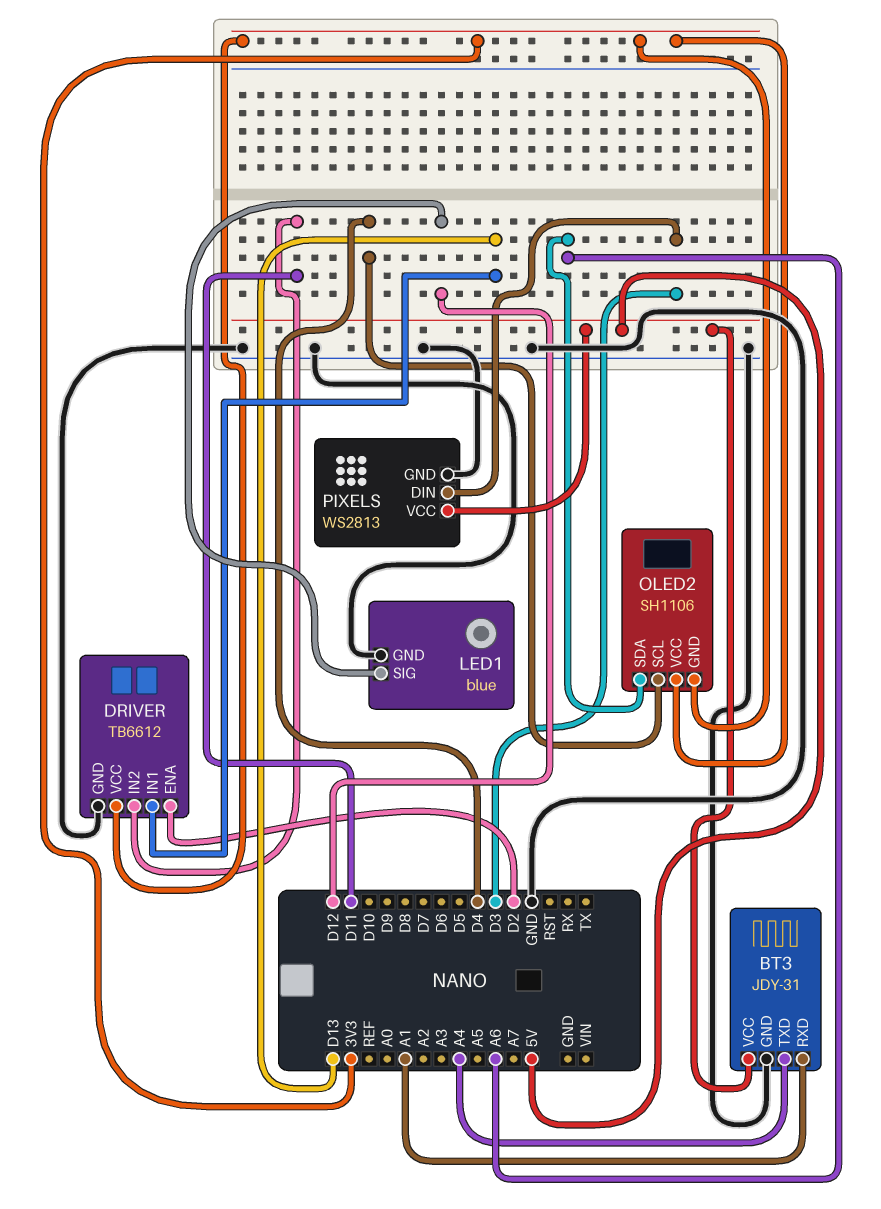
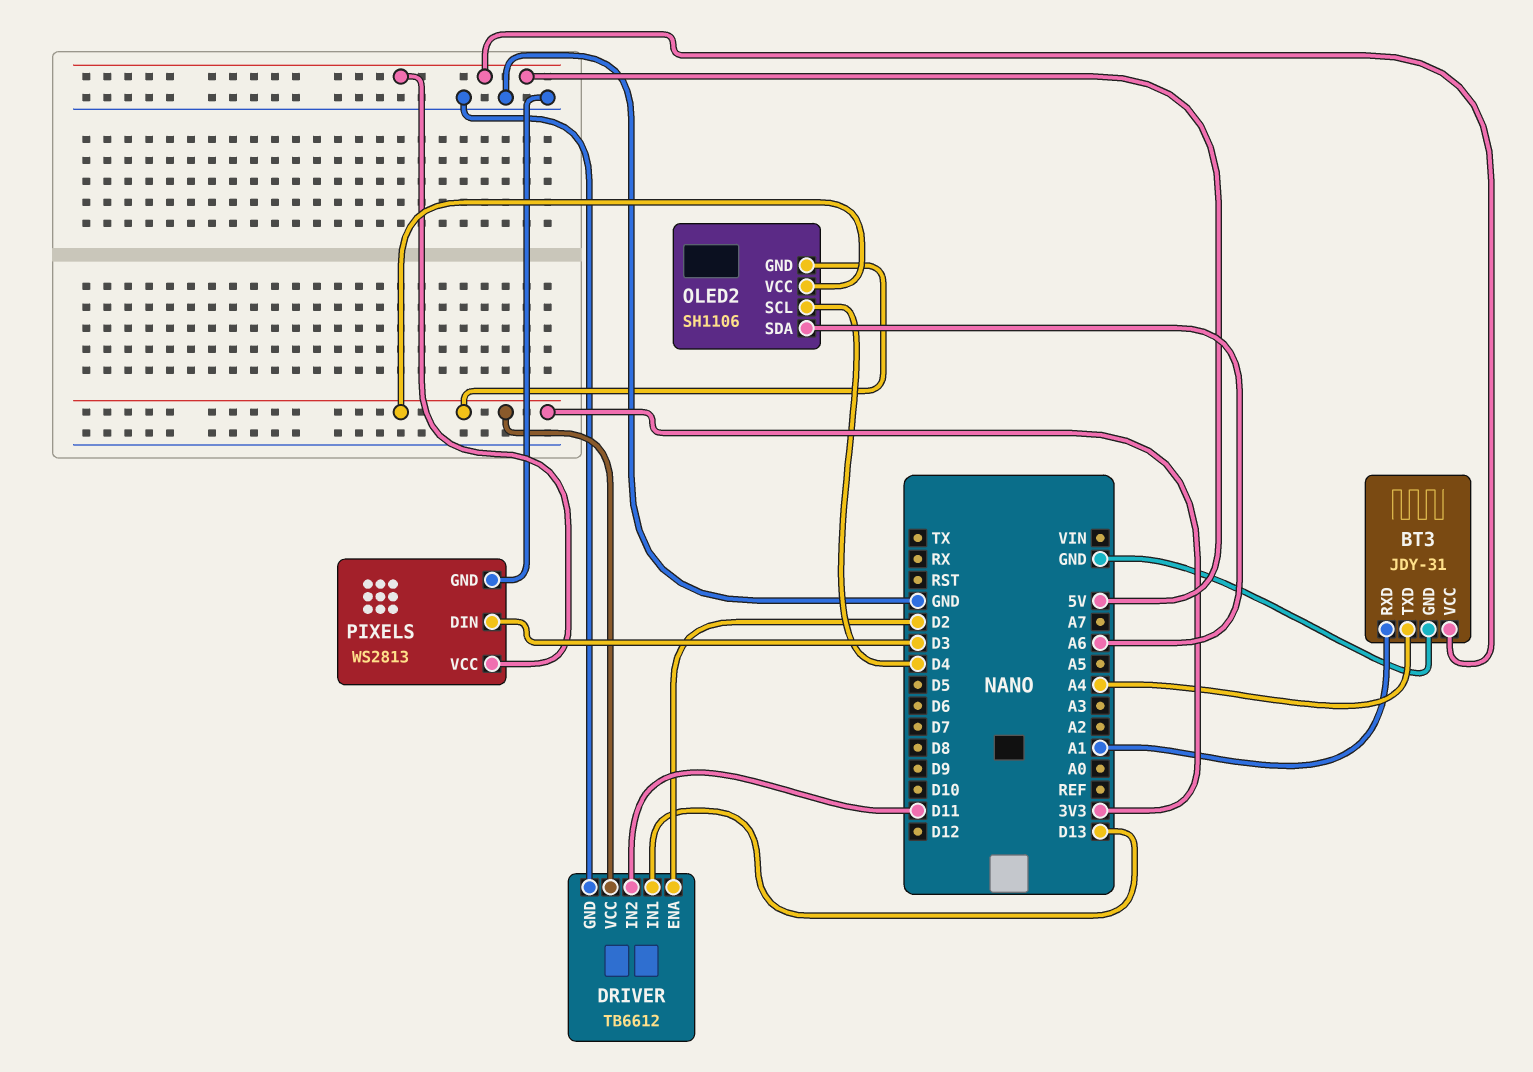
LED1: blue -> none
LED1 pin GND: GND -> none
LED1 pin SIG: D12 -> none

